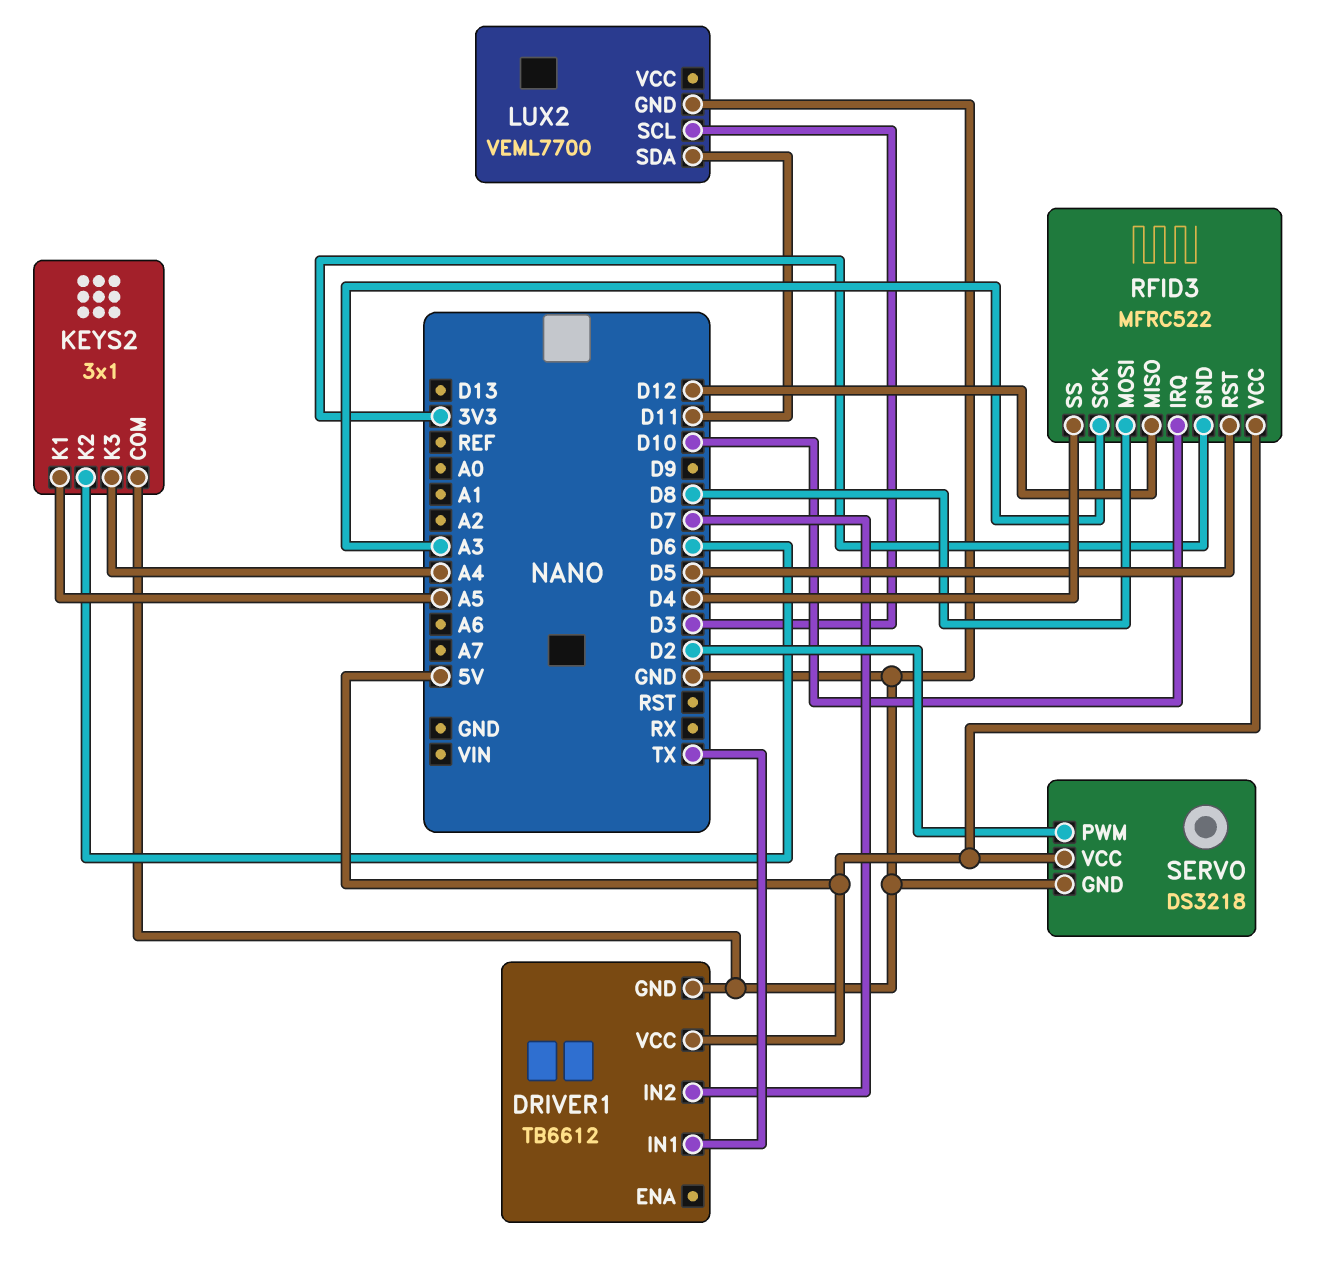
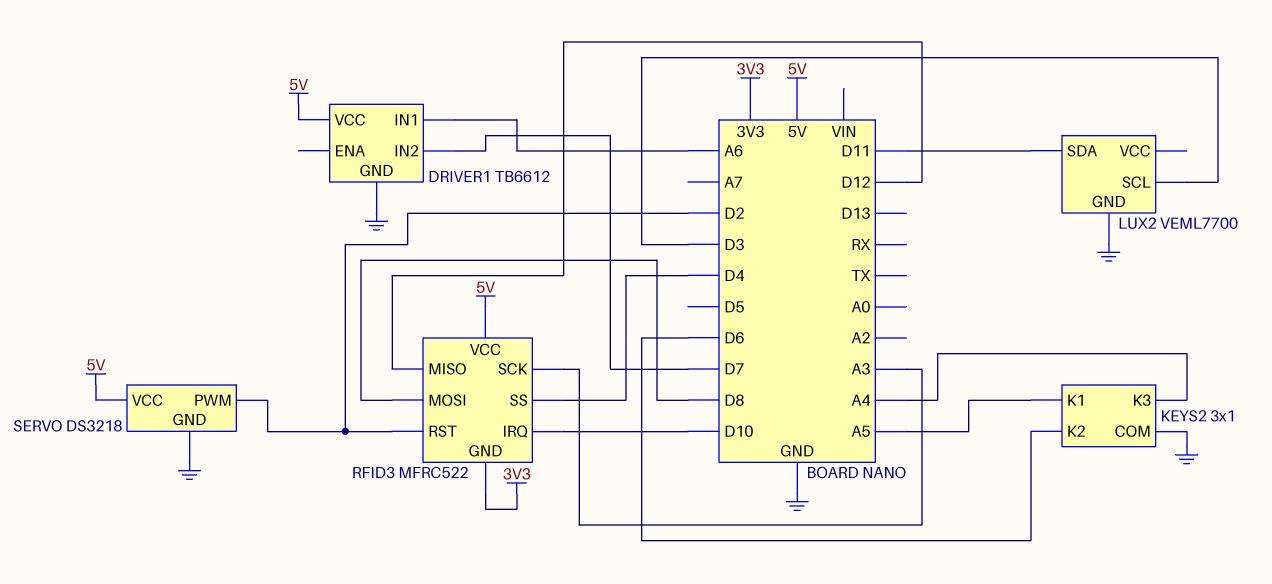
DRIVER1 pin IN1: TX -> A6
RFID3 pin RST: D5 -> D2

